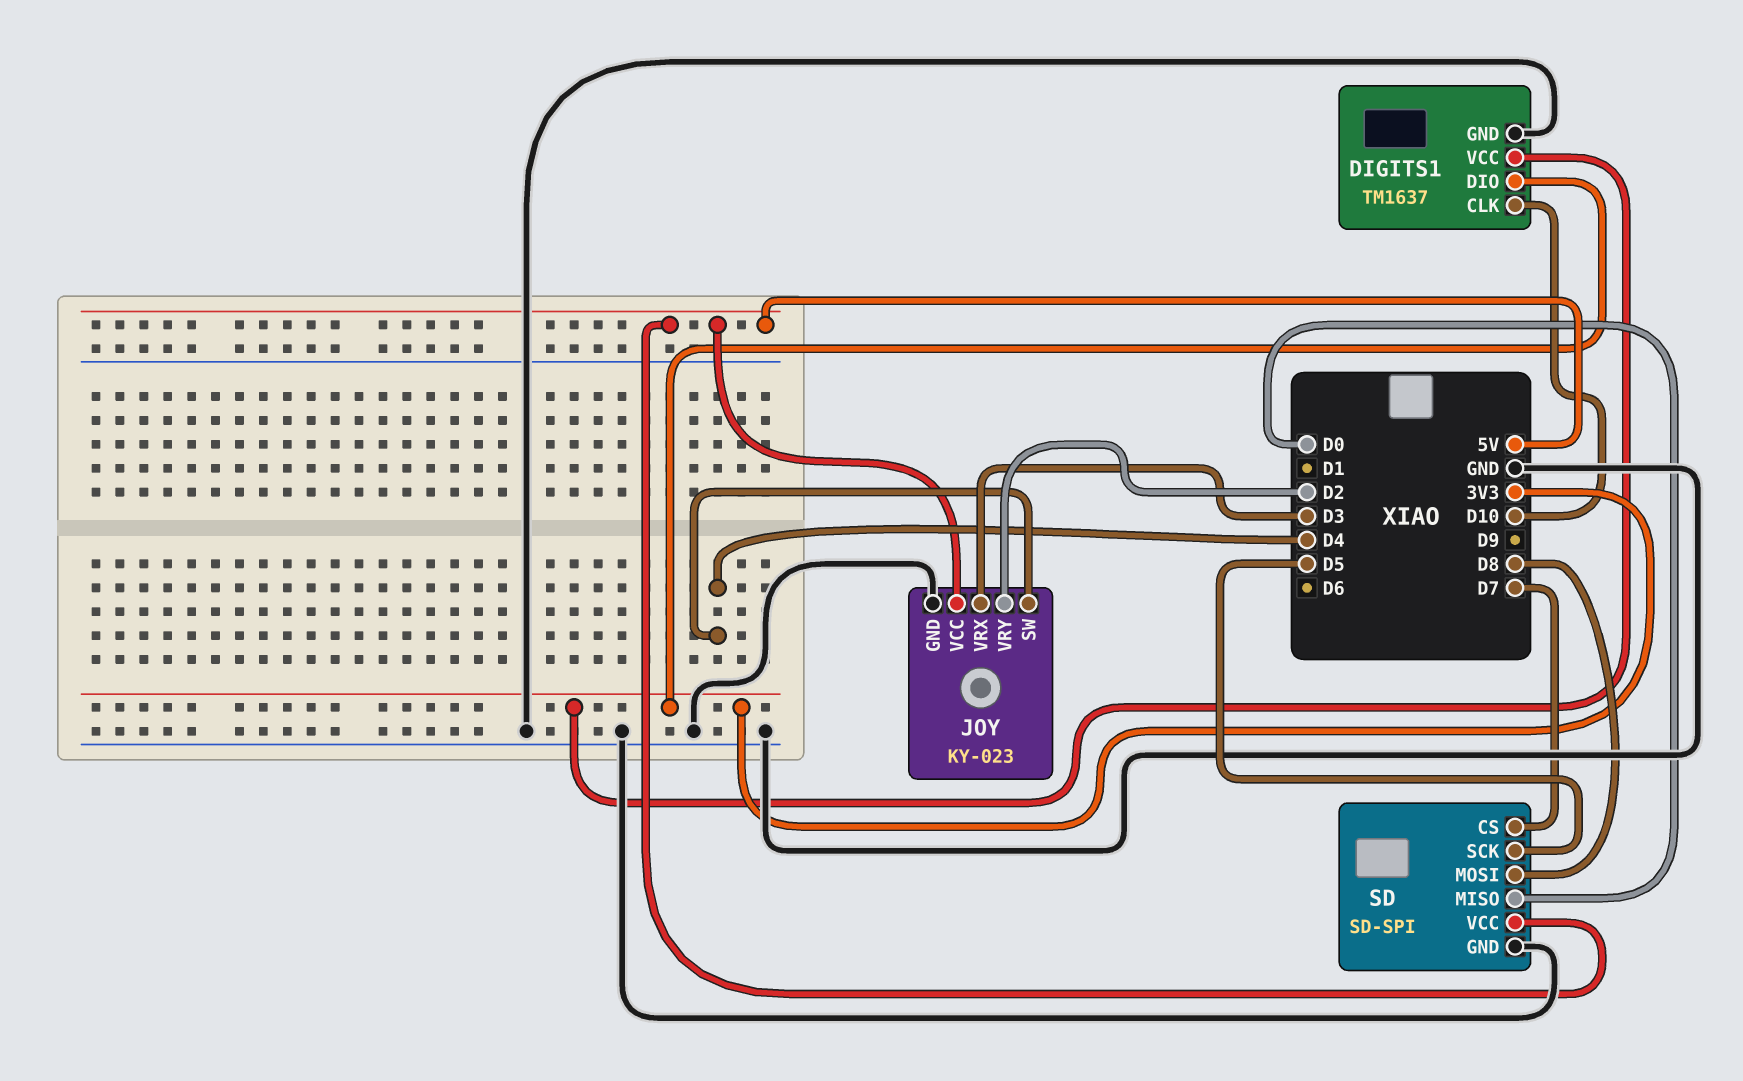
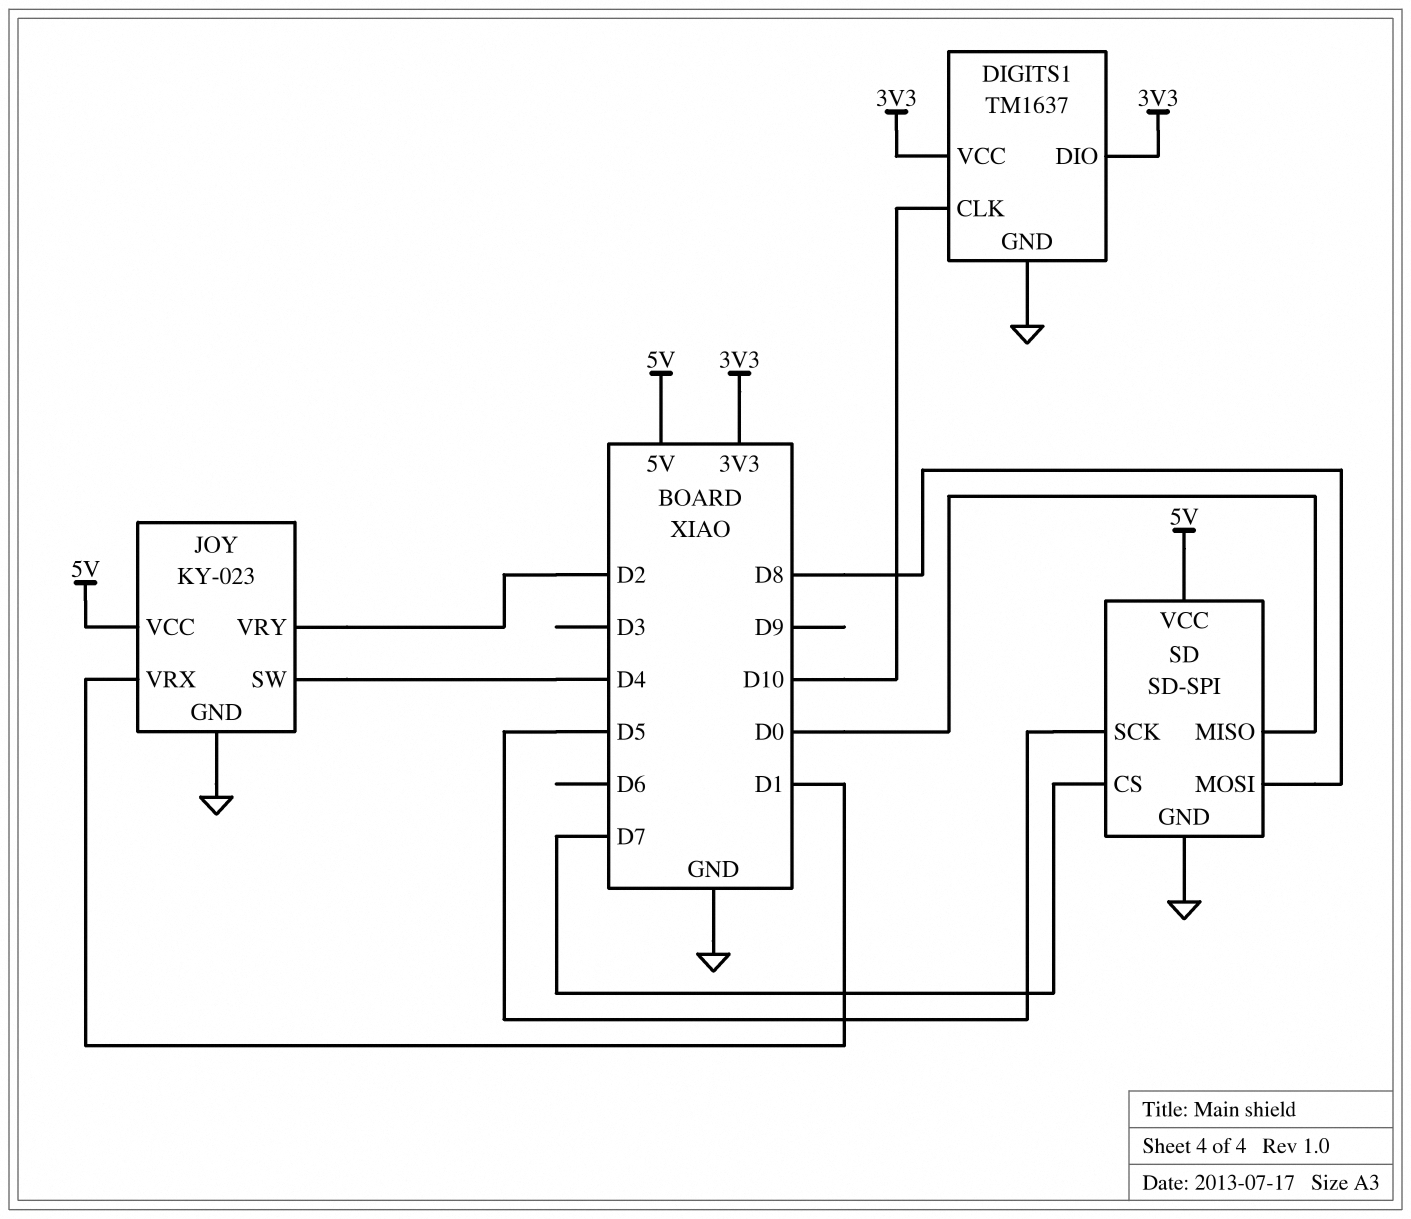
JOY pin VRX: D3 -> D1

